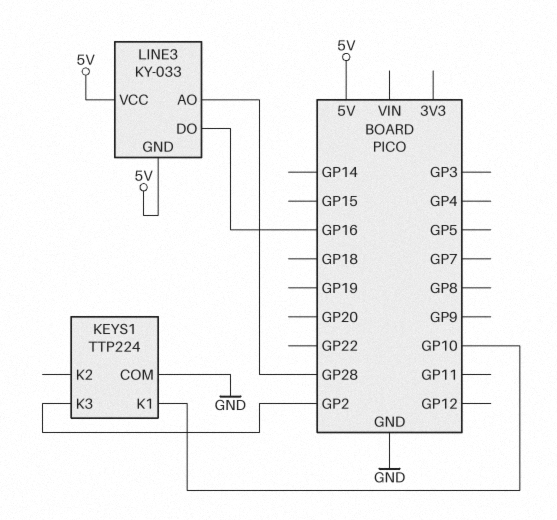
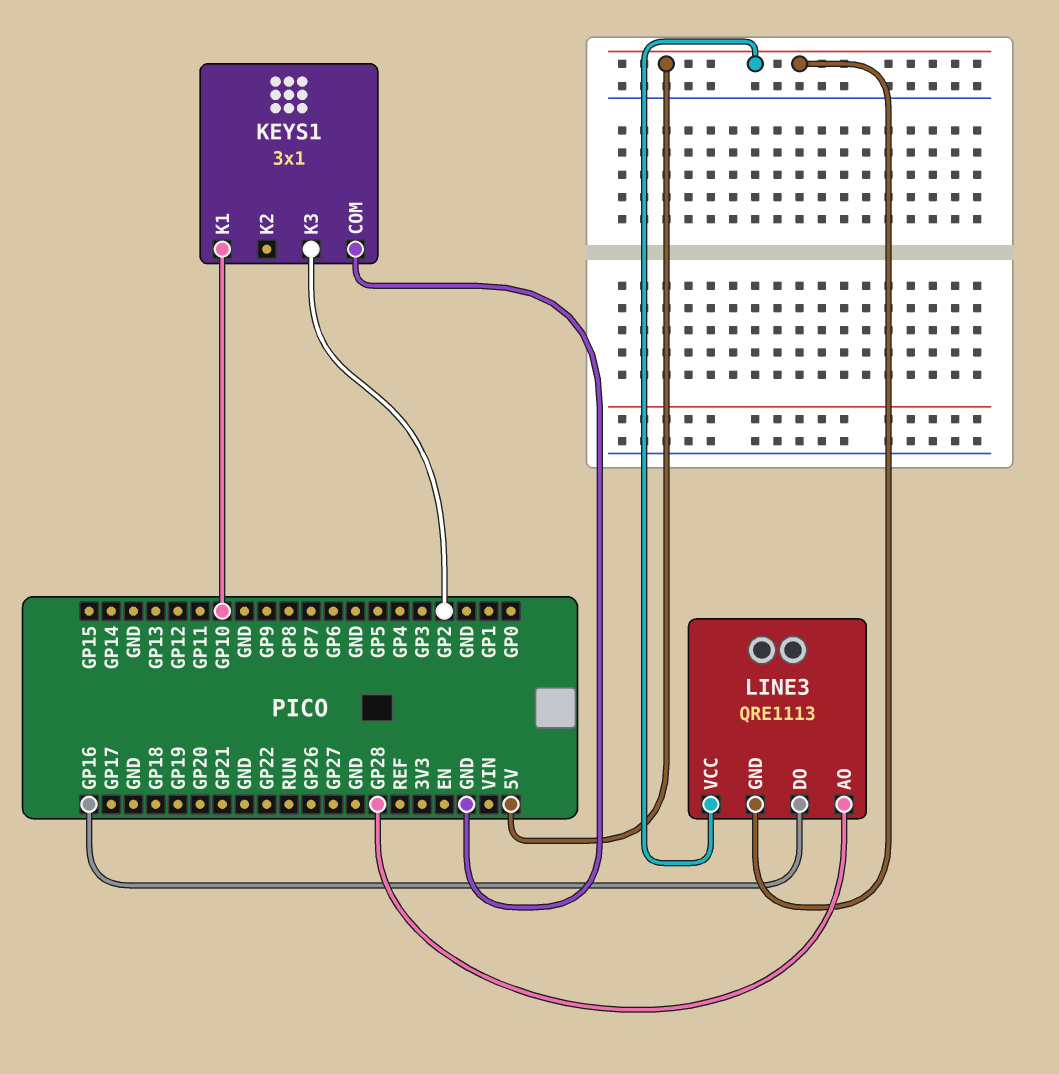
KEYS1: TTP224 -> 3x1
LINE3: KY-033 -> QRE1113

